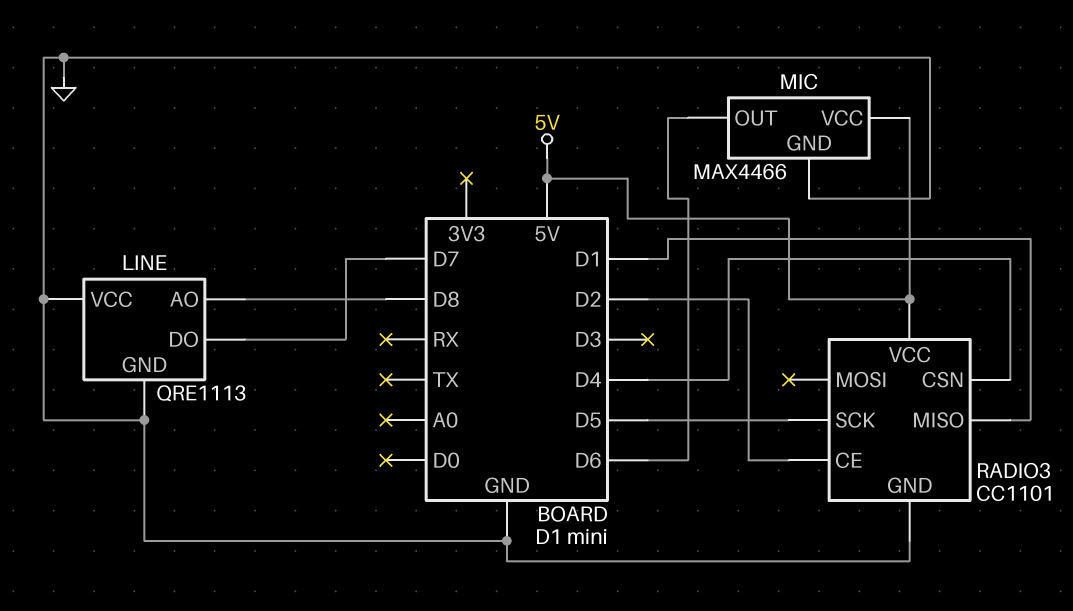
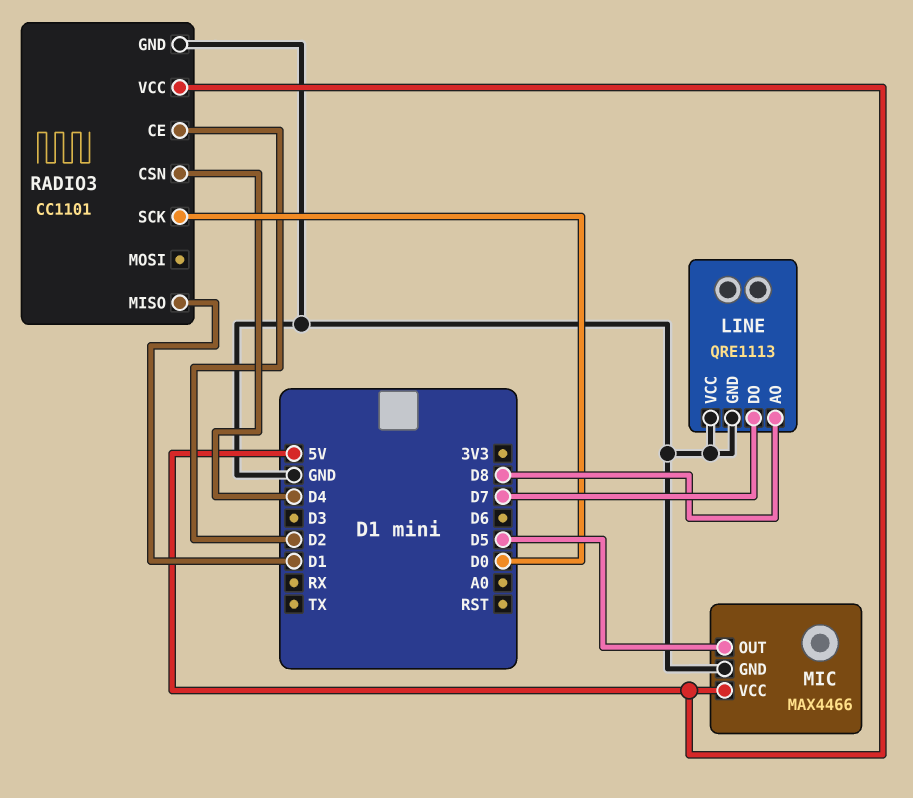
MIC pin OUT: D6 -> D5
RADIO3 pin SCK: D5 -> D0

